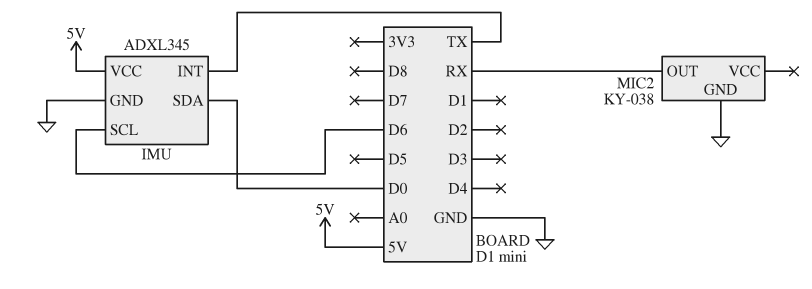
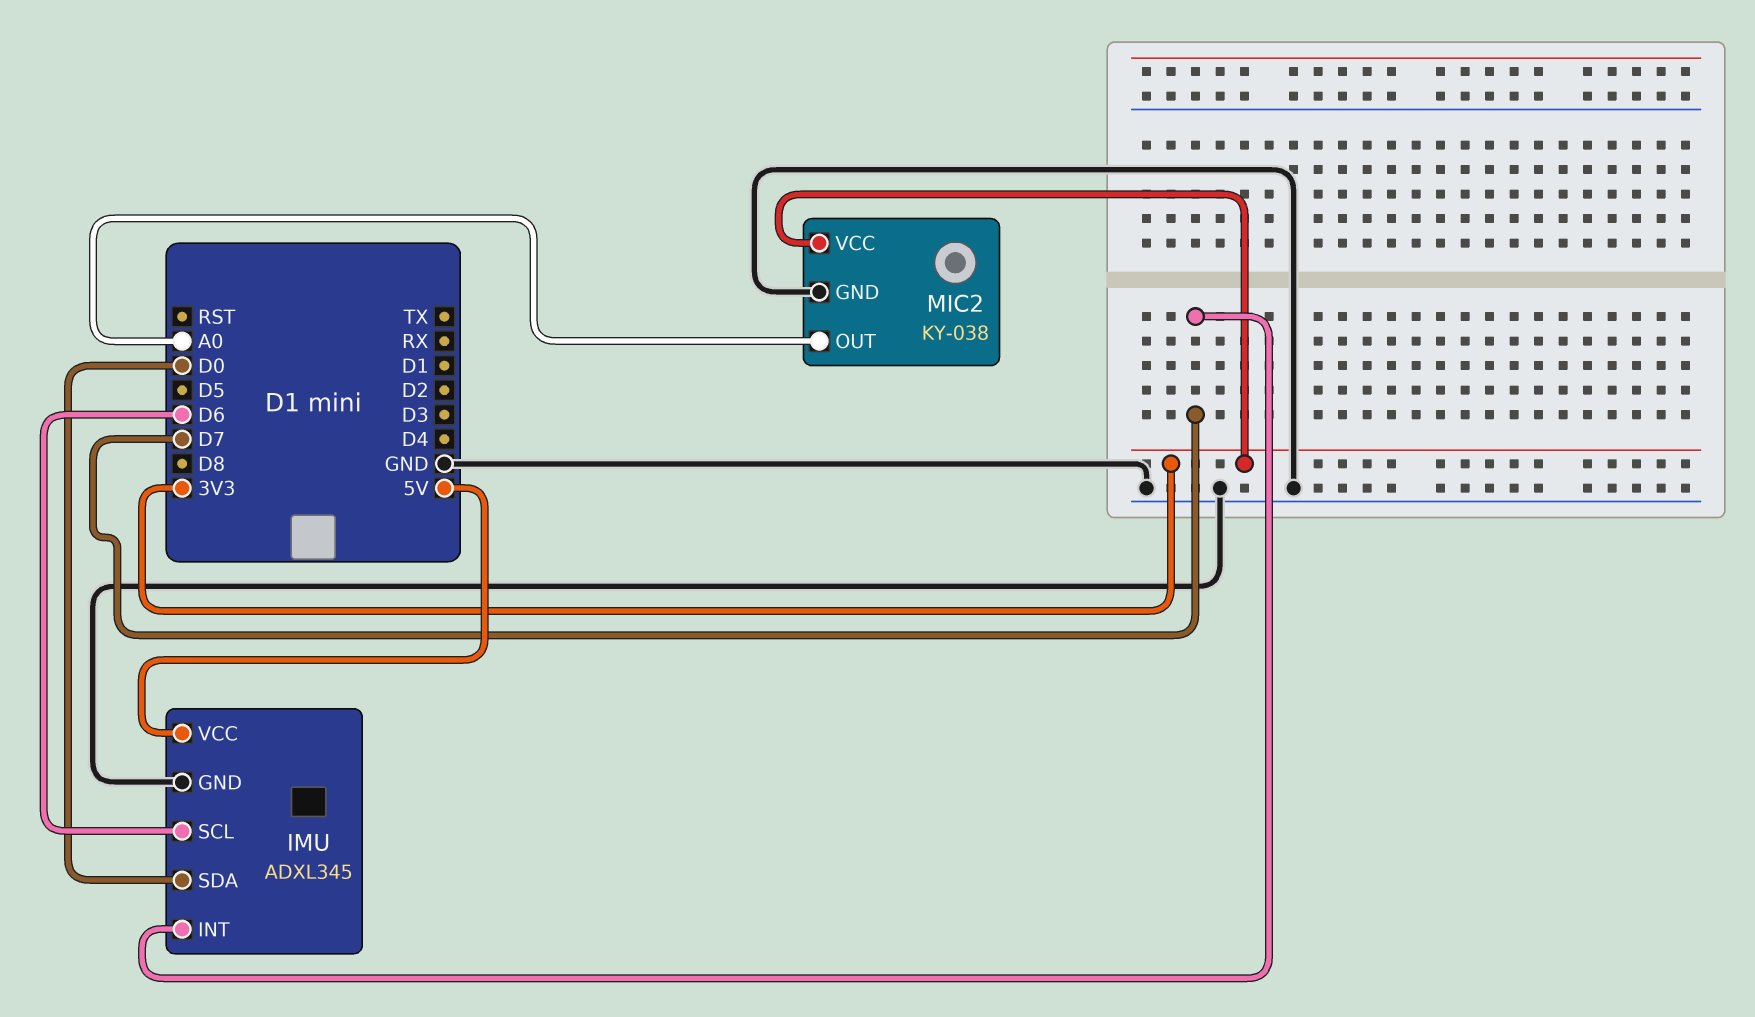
IMU pin INT: TX -> D7
MIC2 pin OUT: RX -> A0
MIC2 pin VCC: none -> 3V3

